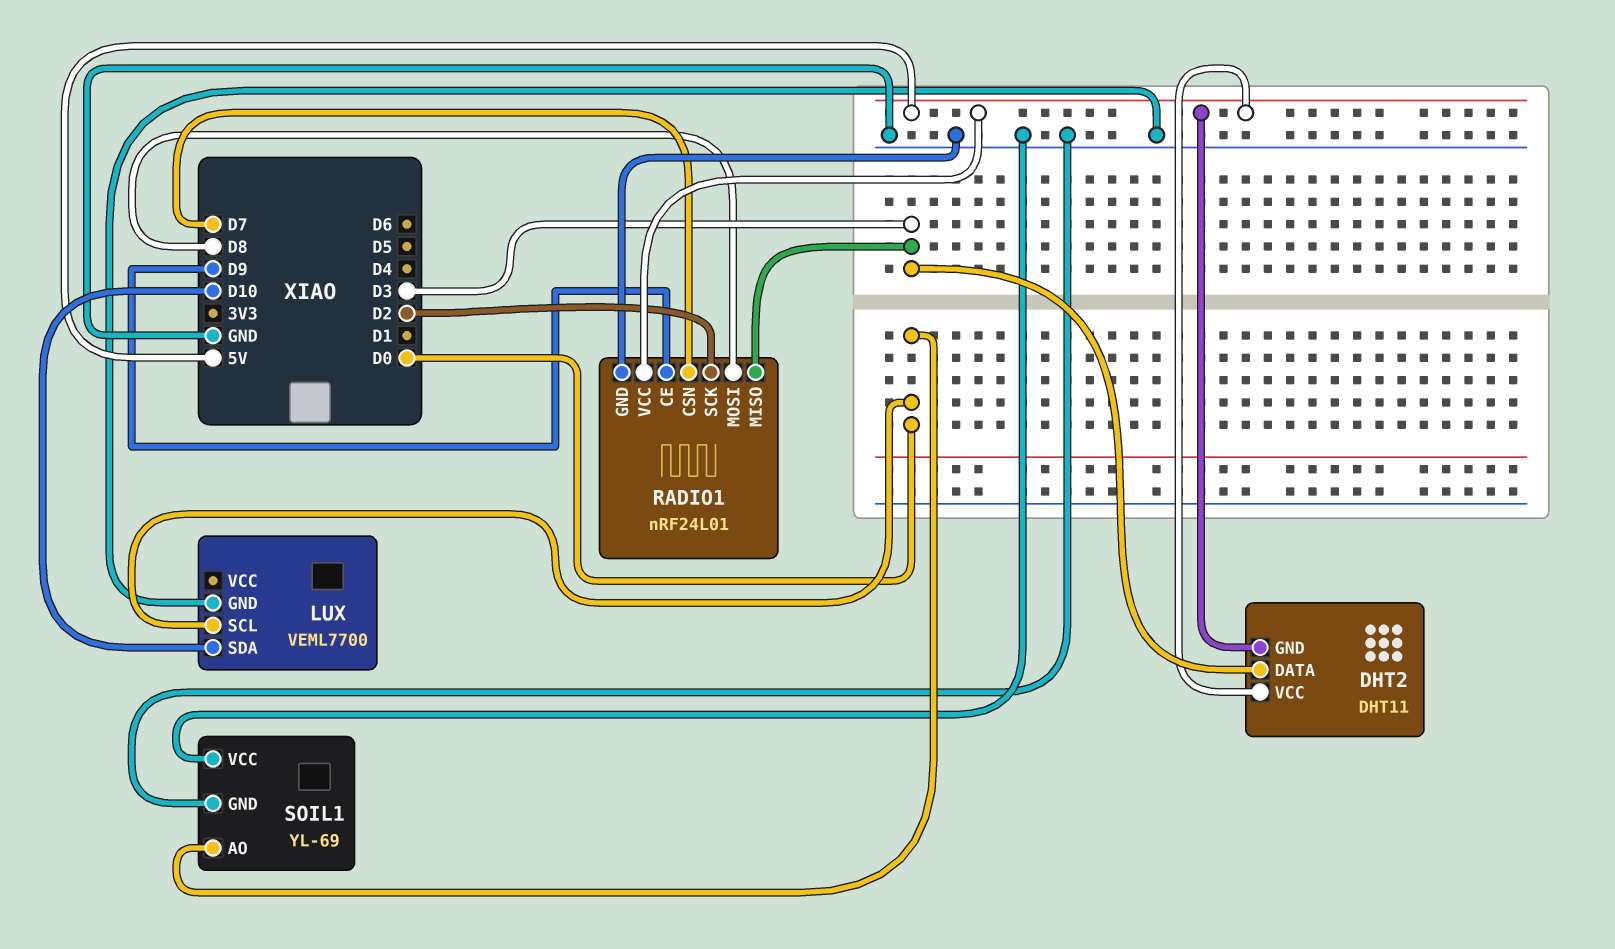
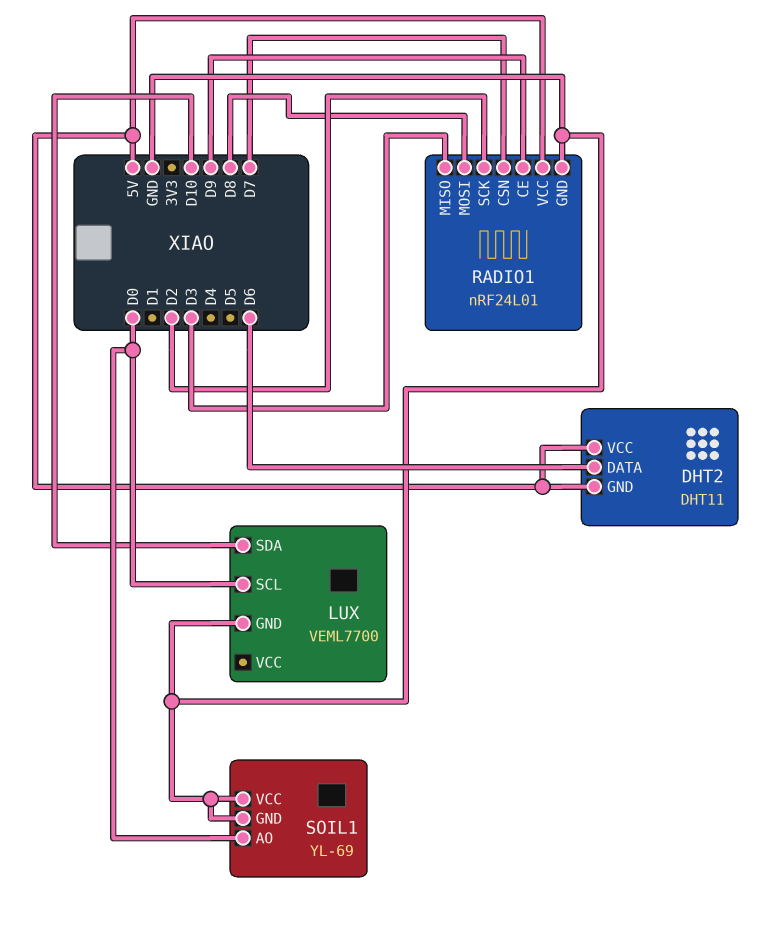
DHT2 pin DATA: D3 -> D6

